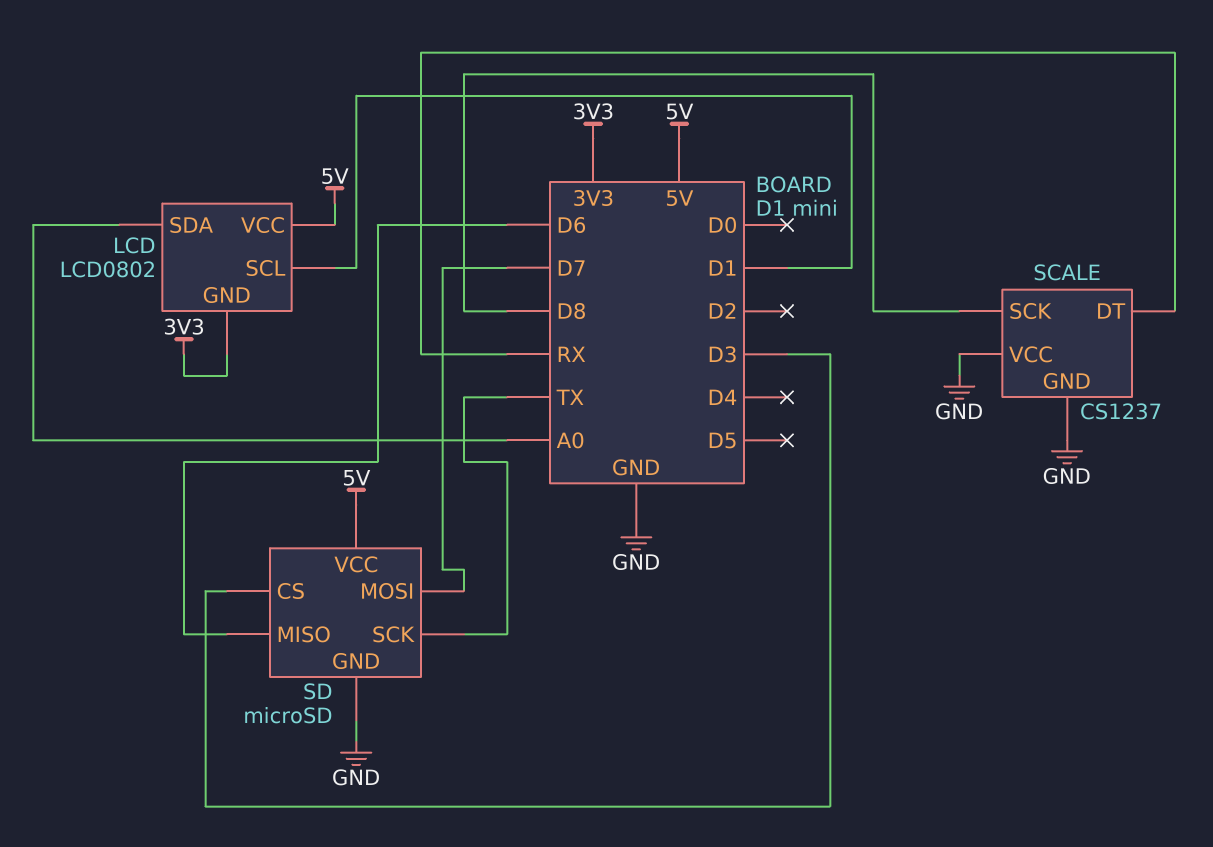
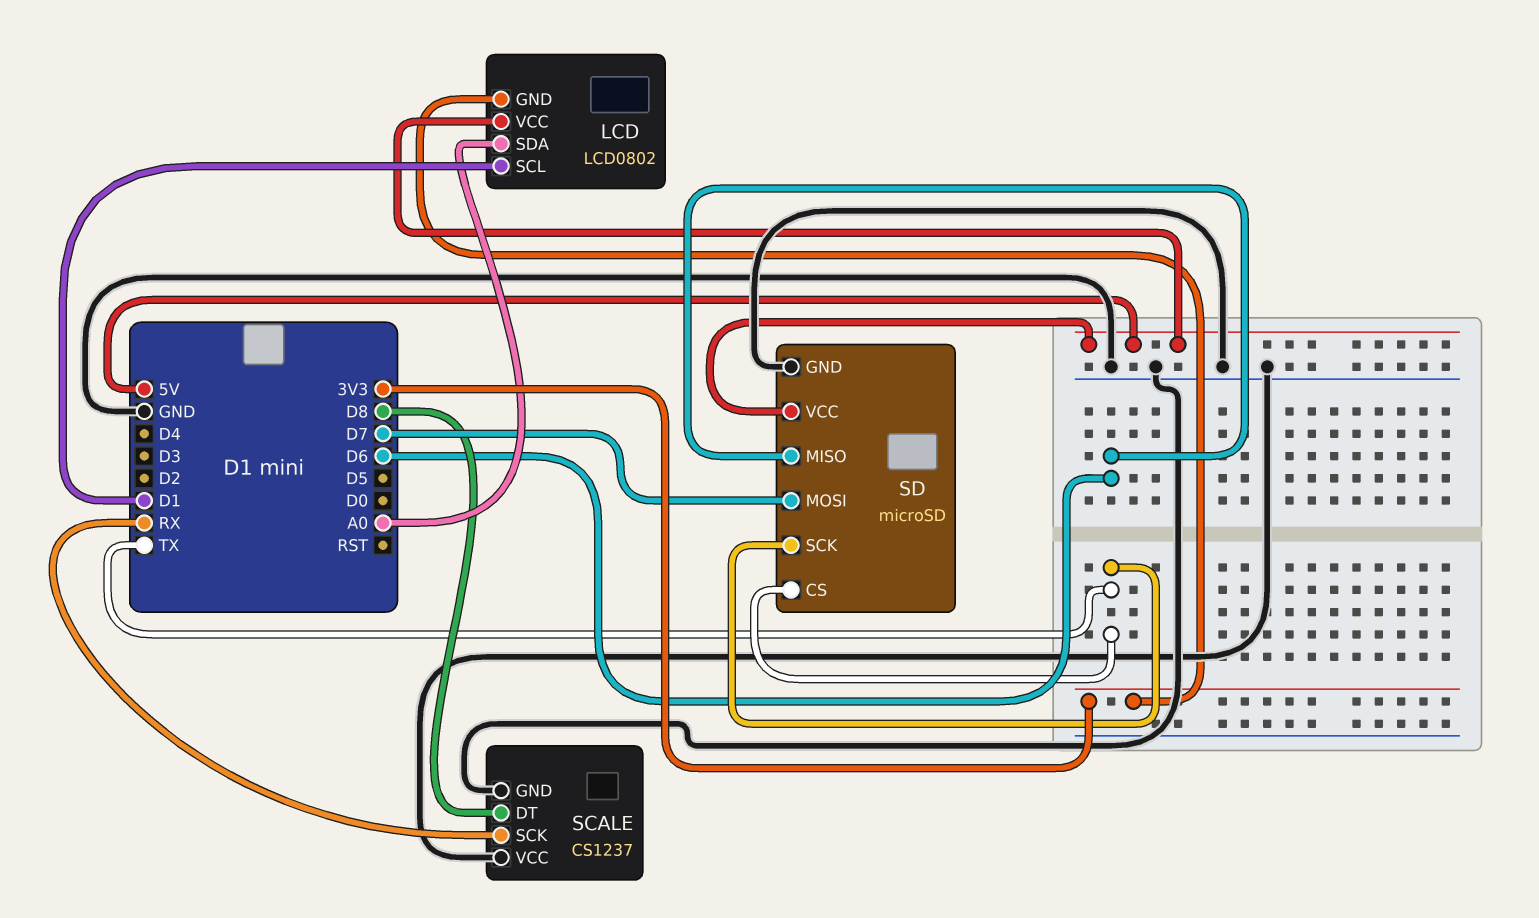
SCALE pin DT: RX -> D8
SCALE pin SCK: D8 -> RX
SD pin CS: D3 -> TX

